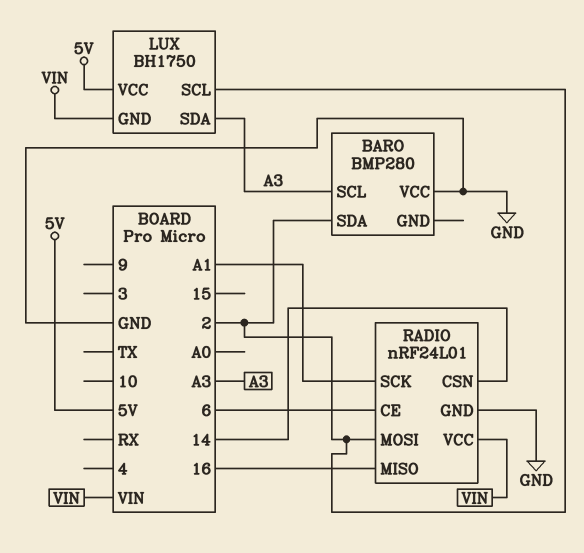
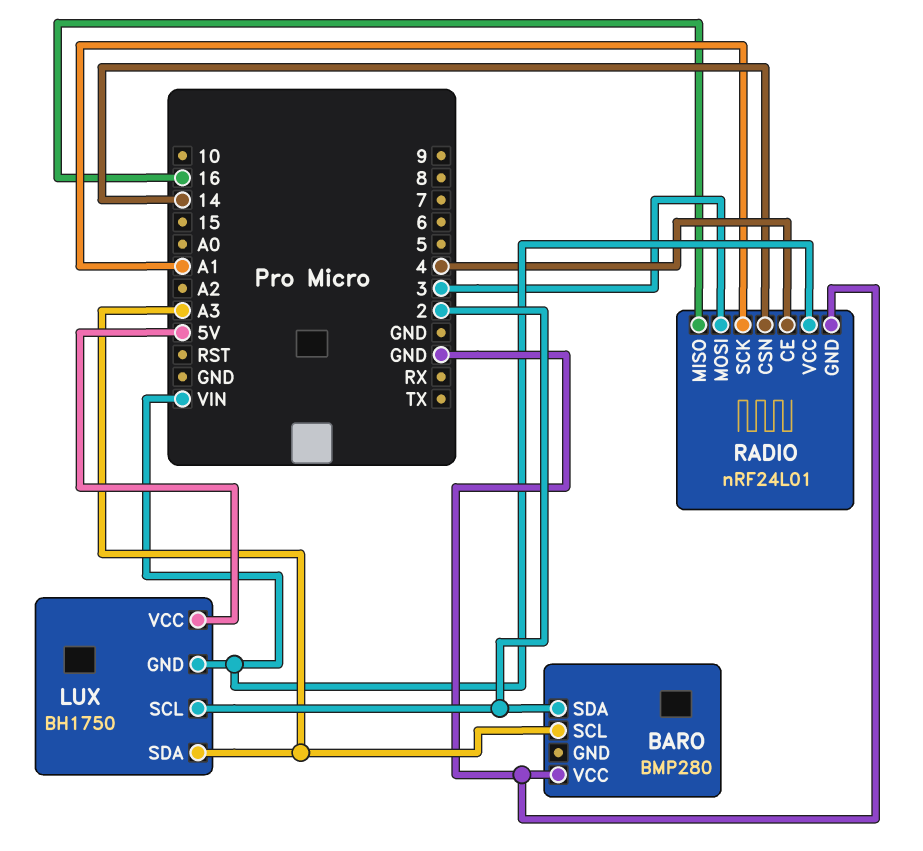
RADIO pin CE: 6 -> 4
RADIO pin MOSI: 2 -> 3

